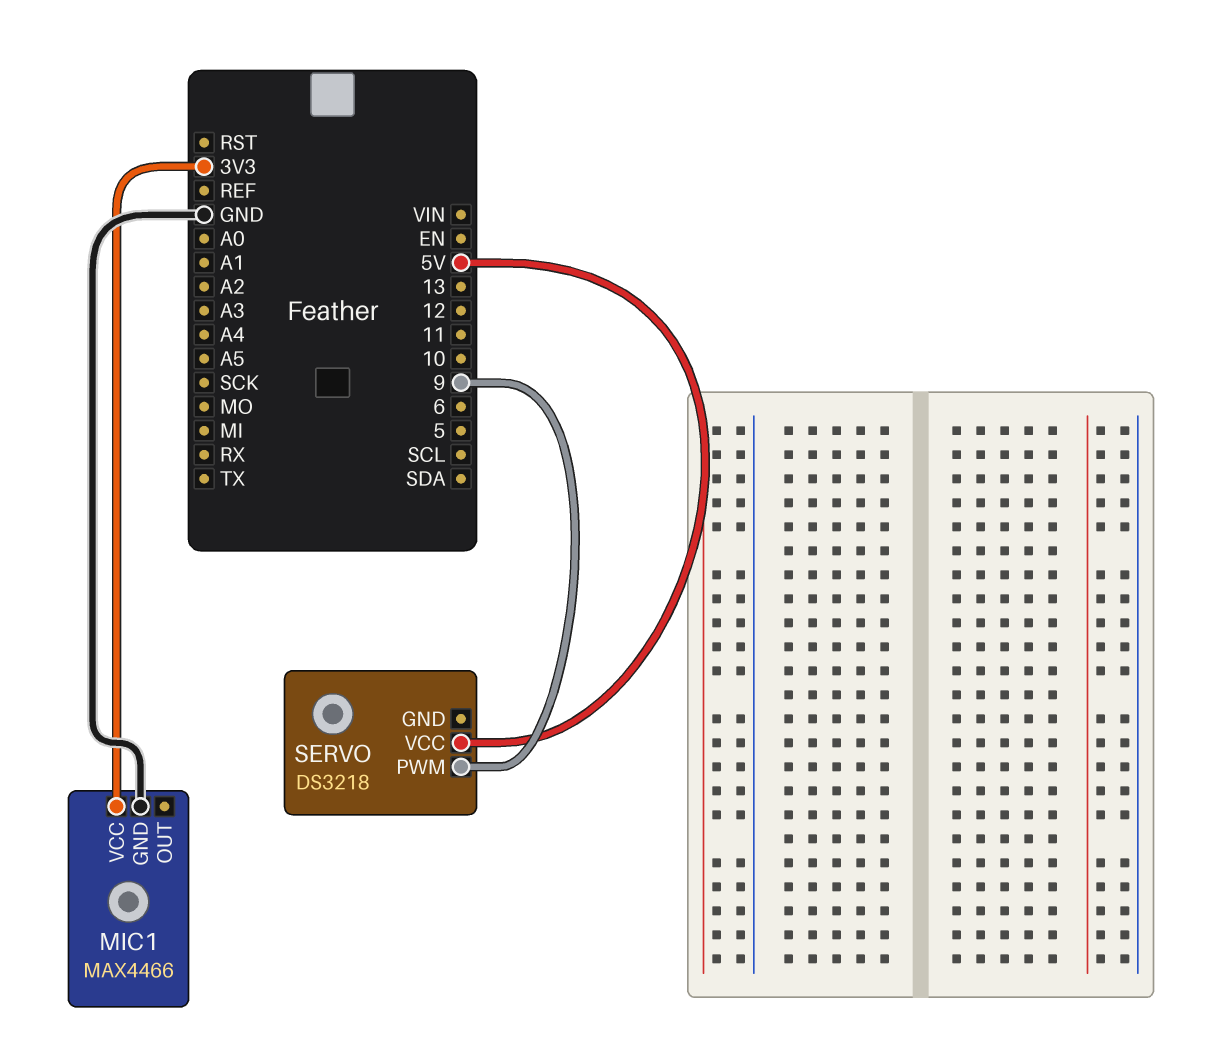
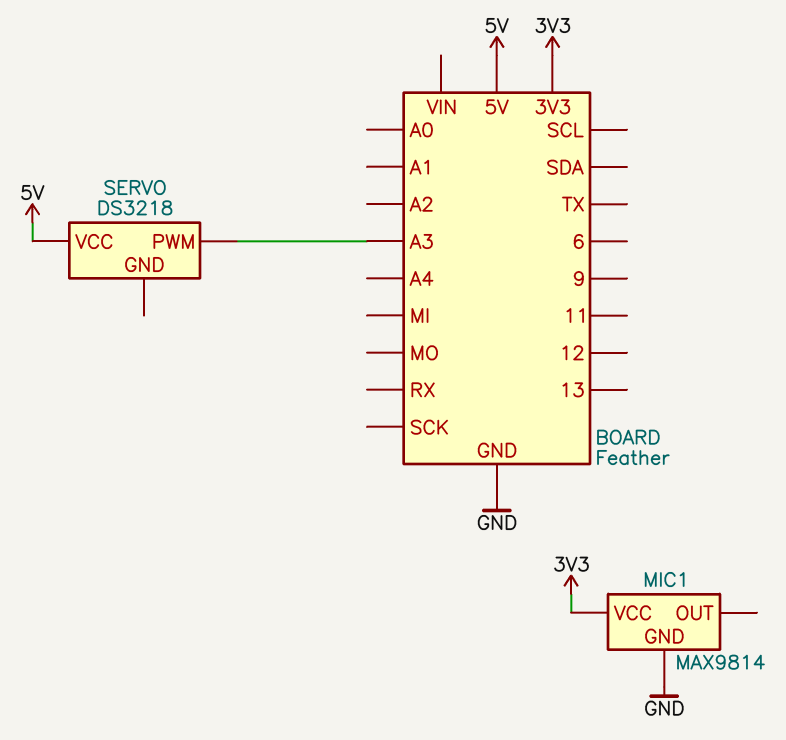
MIC1: MAX4466 -> MAX9814
SERVO pin PWM: 9 -> A3

